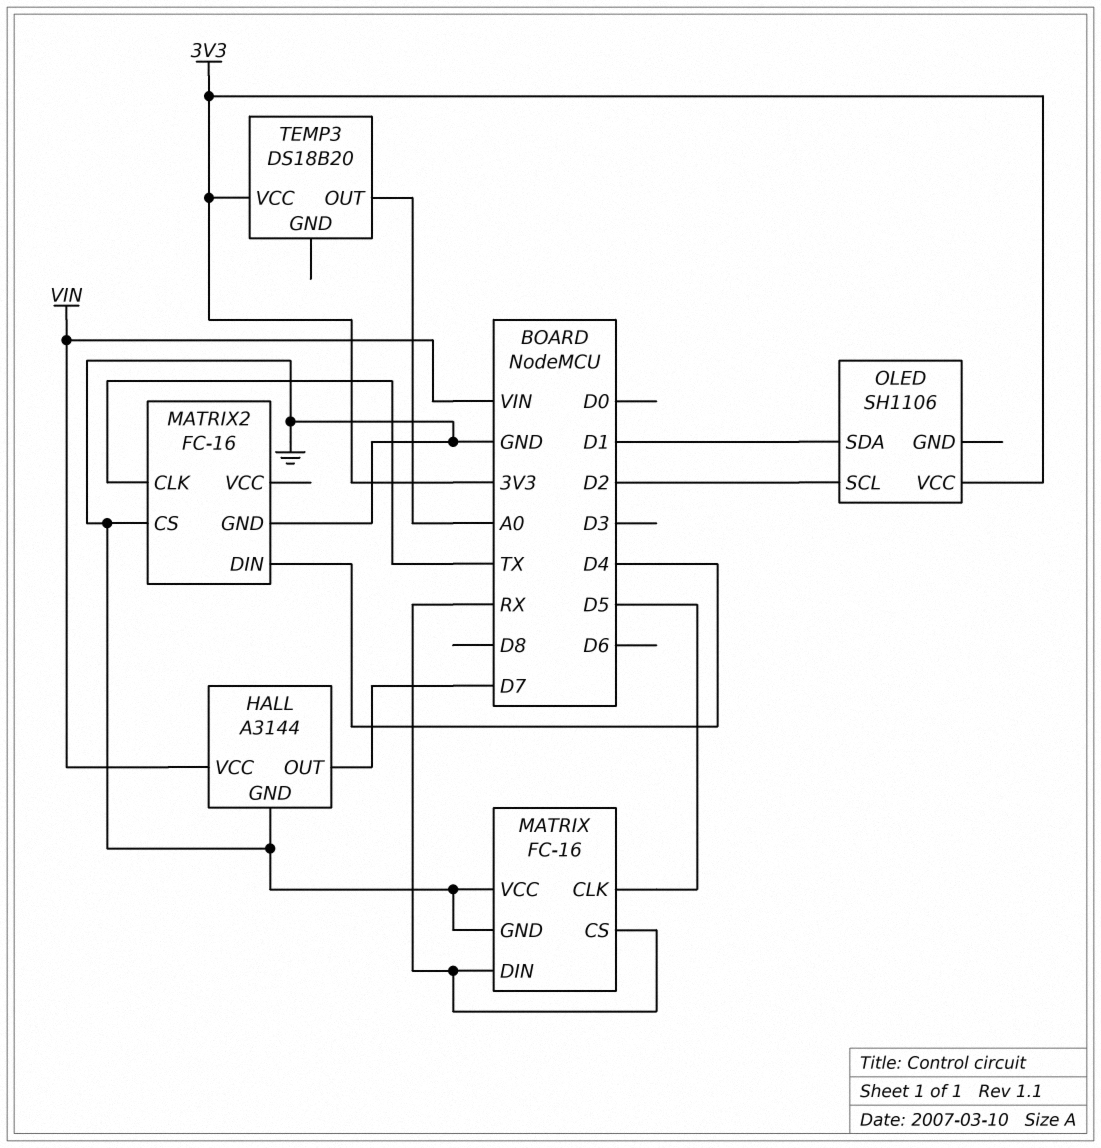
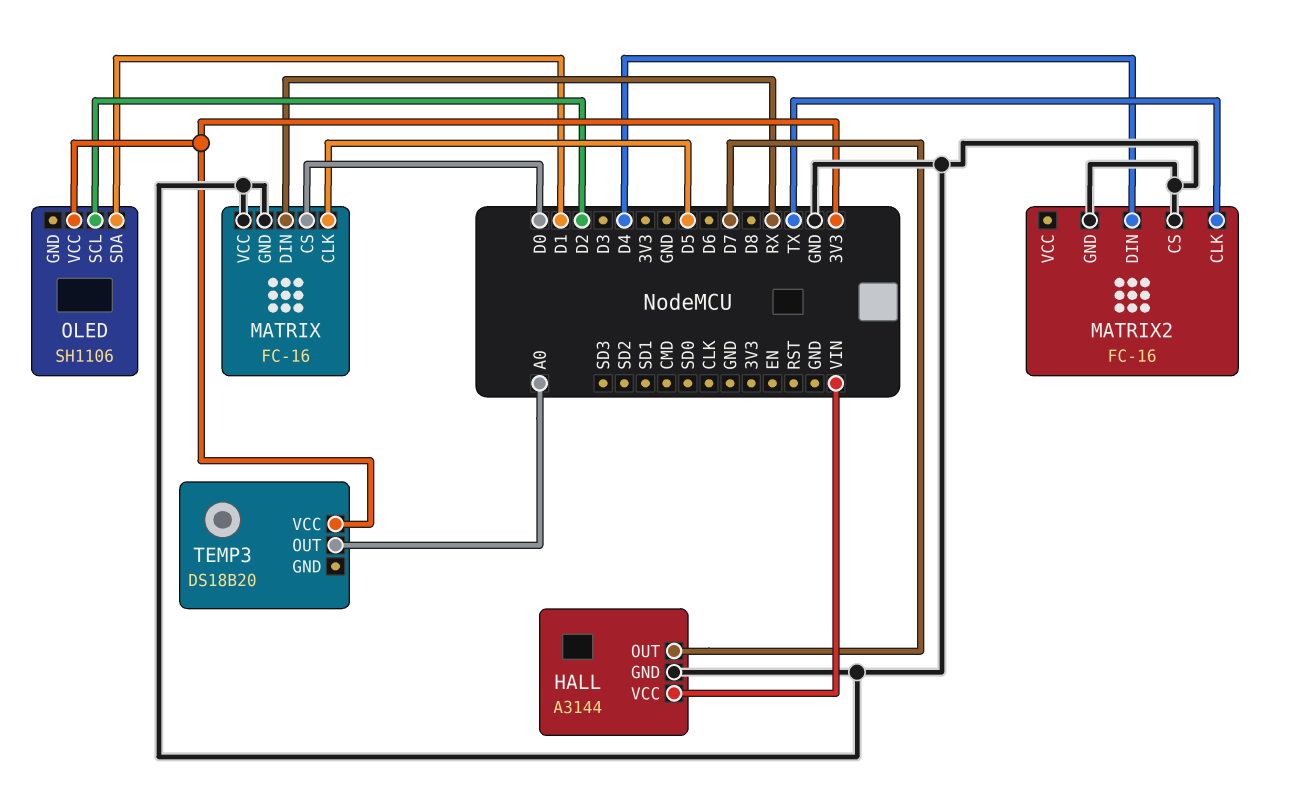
MATRIX pin CS: RX -> D0

